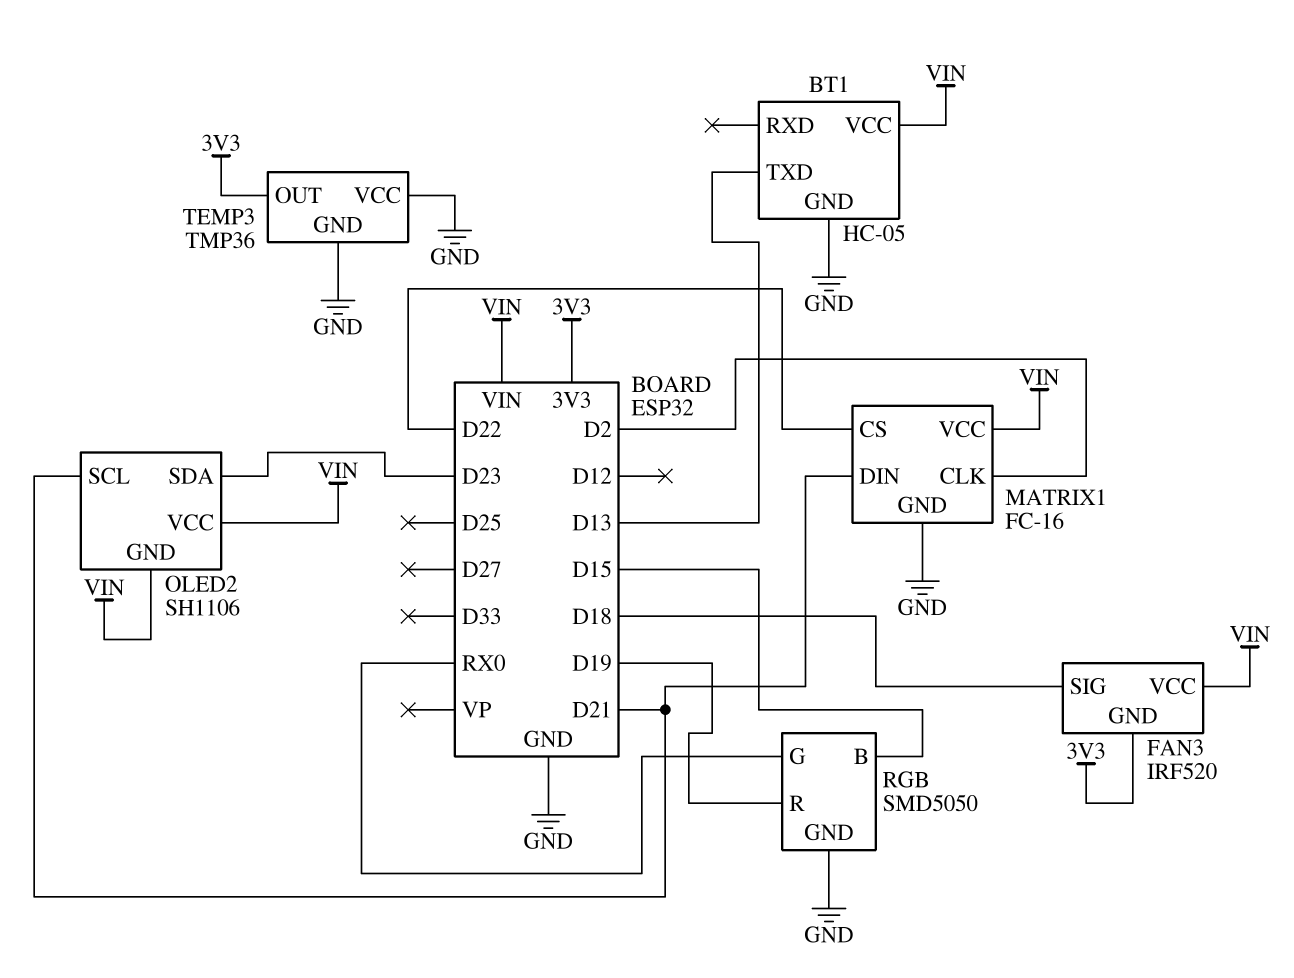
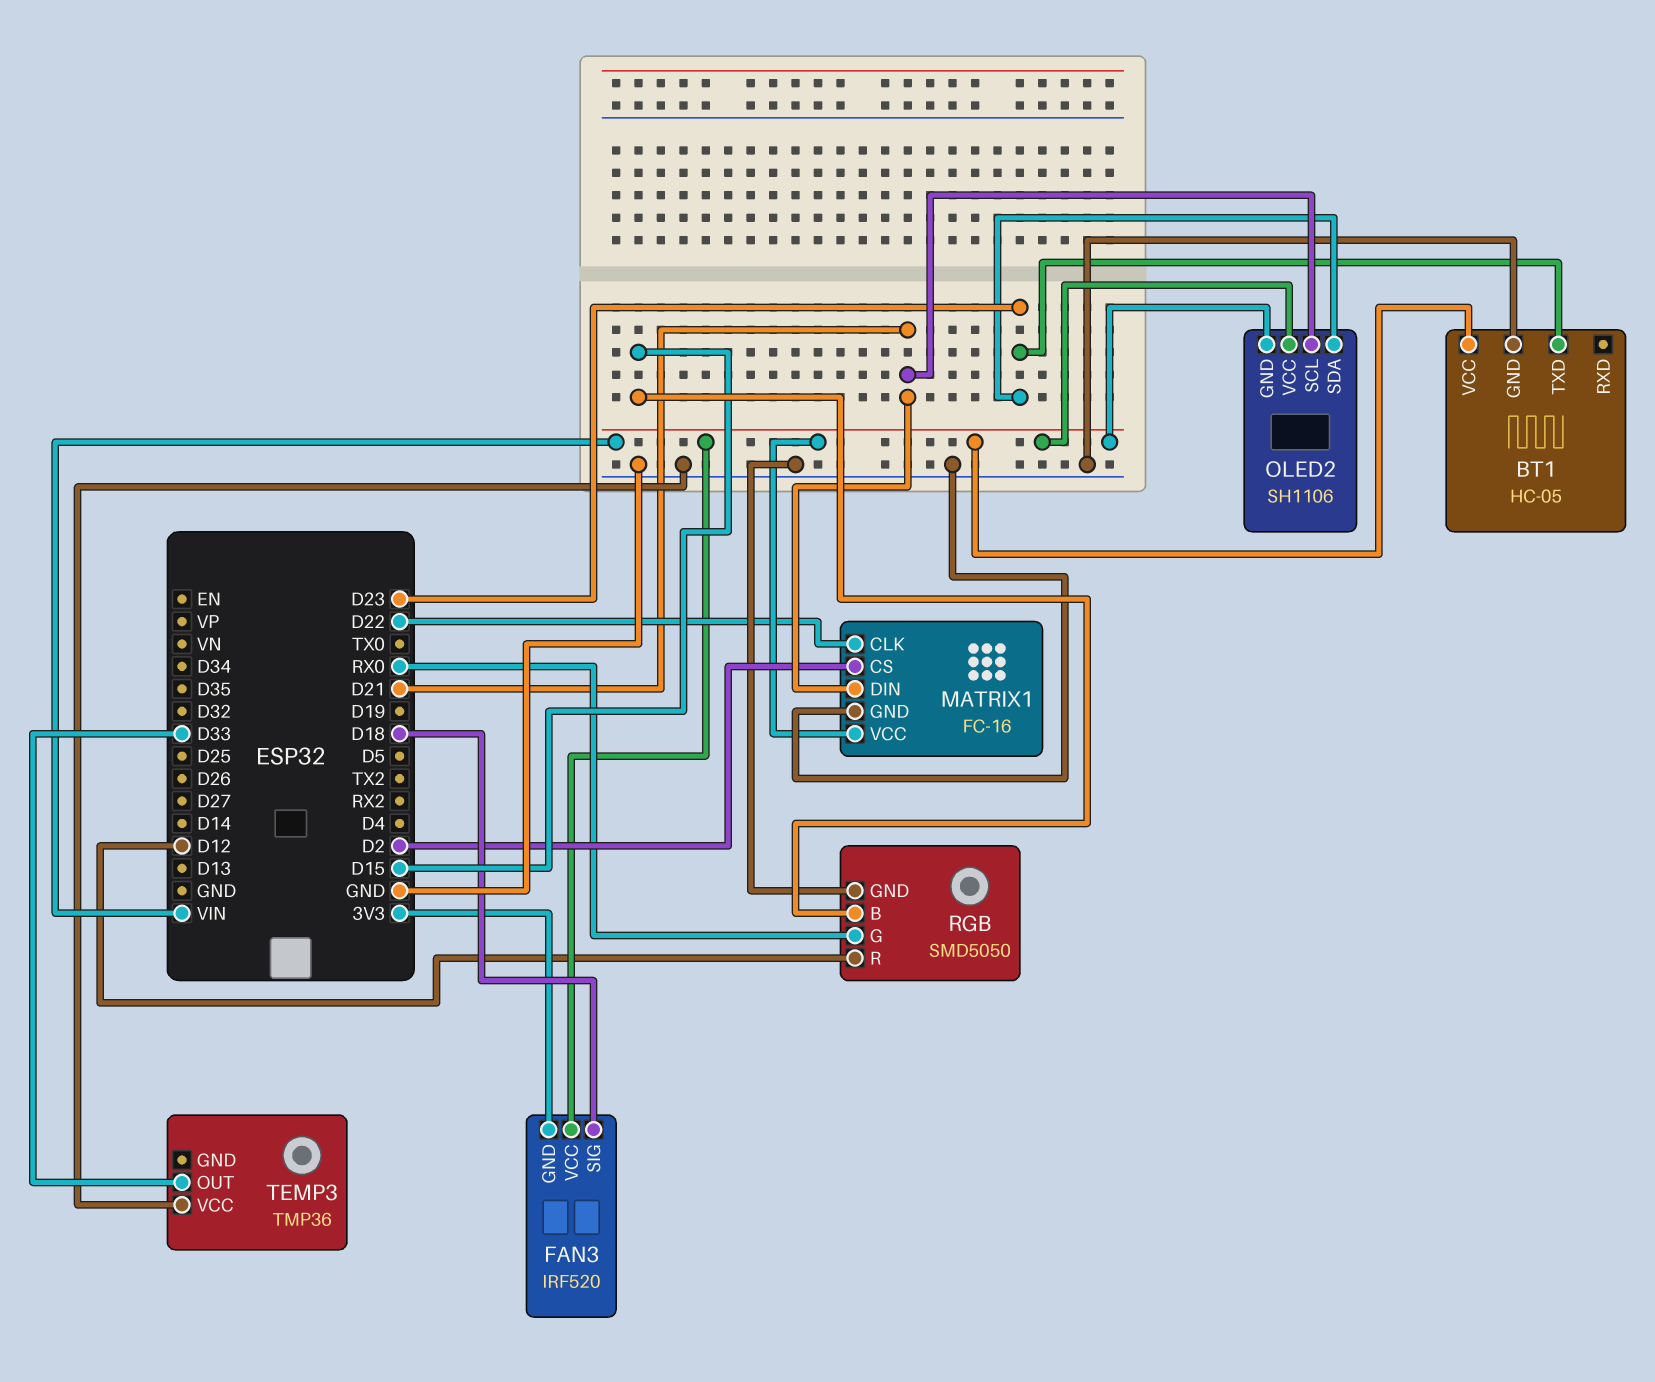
BT1 pin TXD: D13 -> D23
MATRIX1 pin CLK: D2 -> D22
MATRIX1 pin CS: D22 -> D2
RGB pin R: D19 -> D12
TEMP3 pin GND: GND -> none
TEMP3 pin OUT: 3V3 -> D33

